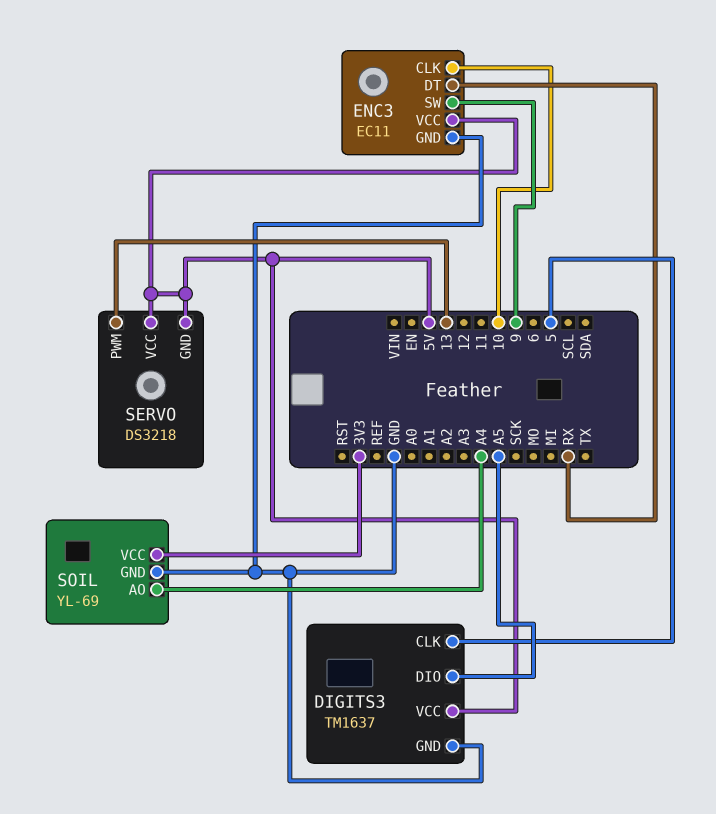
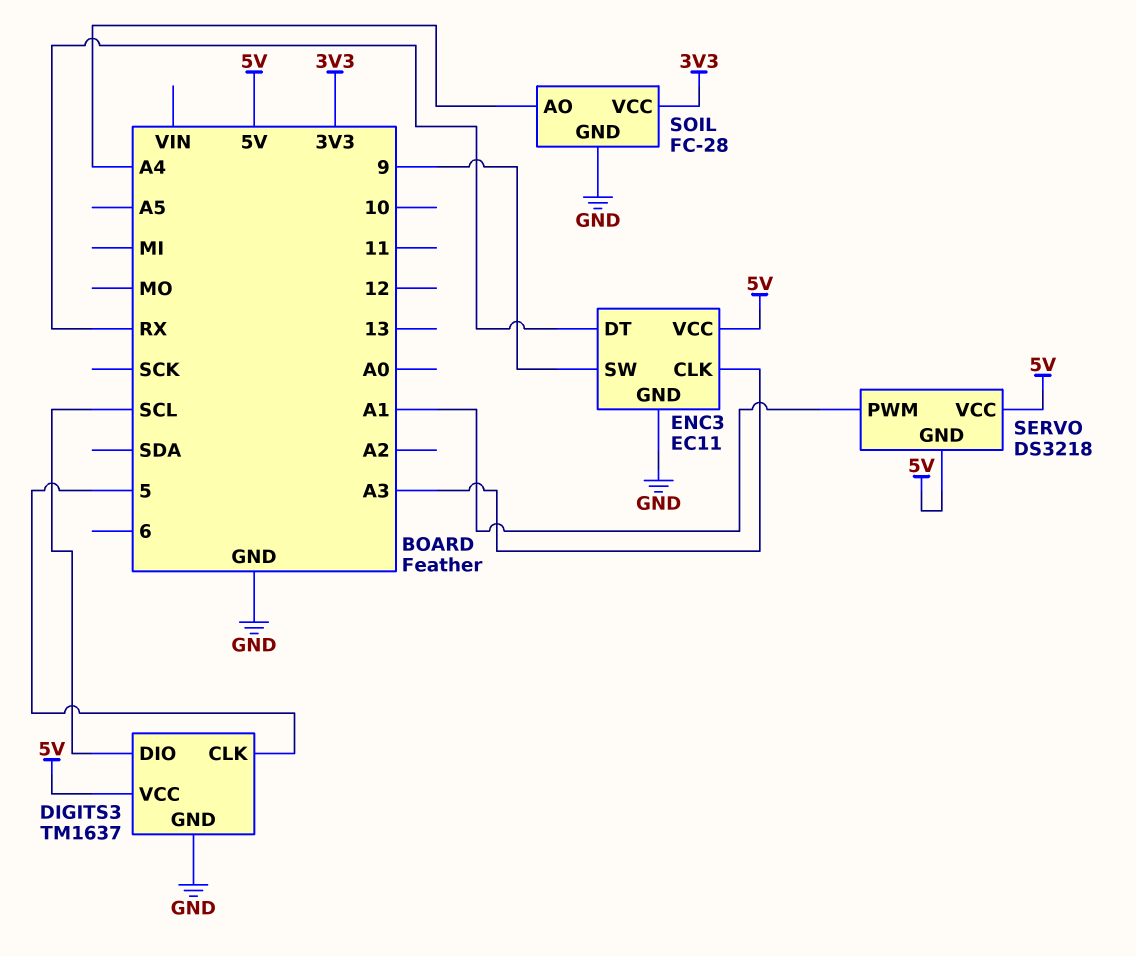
DIGITS3 pin DIO: A5 -> SCL
ENC3 pin CLK: 10 -> A3
SERVO pin PWM: 13 -> A1
SOIL: YL-69 -> FC-28

